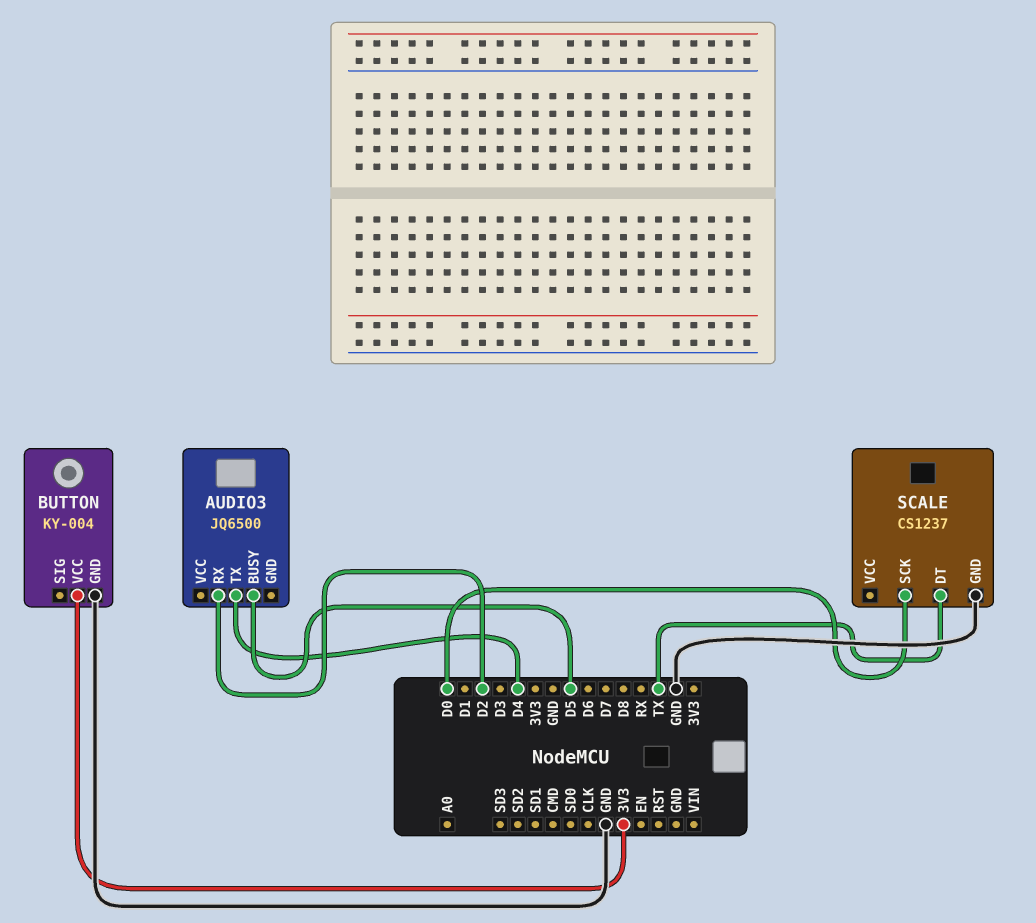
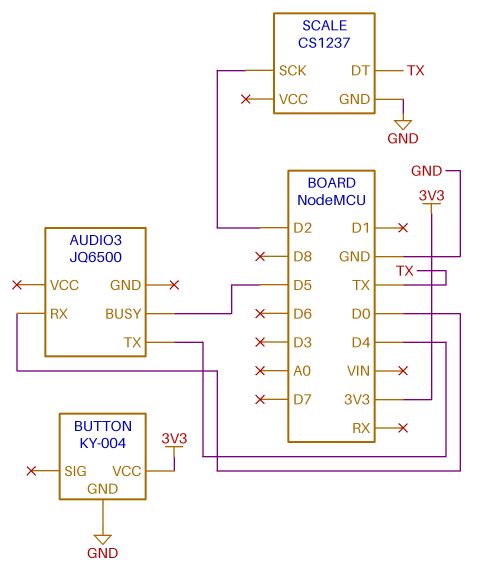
AUDIO3 pin RX: D2 -> D0
SCALE pin SCK: D0 -> D2

